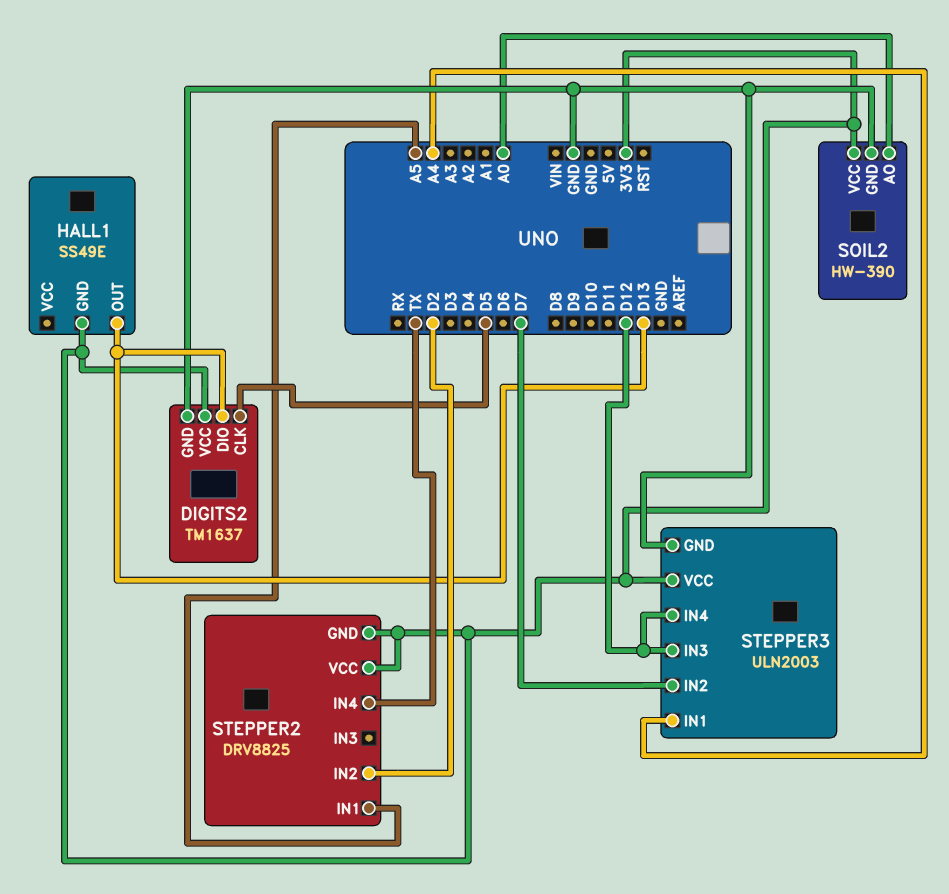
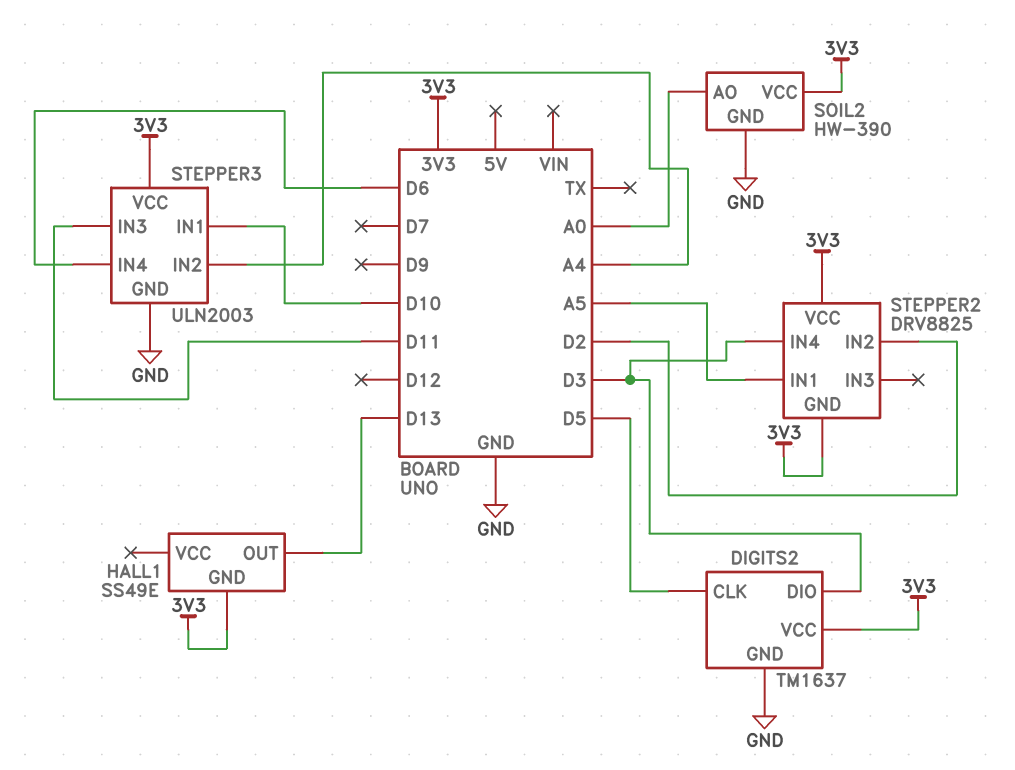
DIGITS2 pin DIO: D13 -> D3
STEPPER2 pin IN4: TX -> D3
STEPPER3 pin IN1: A4 -> D10
STEPPER3 pin IN2: D7 -> A4
STEPPER3 pin IN3: D12 -> D11
STEPPER3 pin IN4: D12 -> D6

